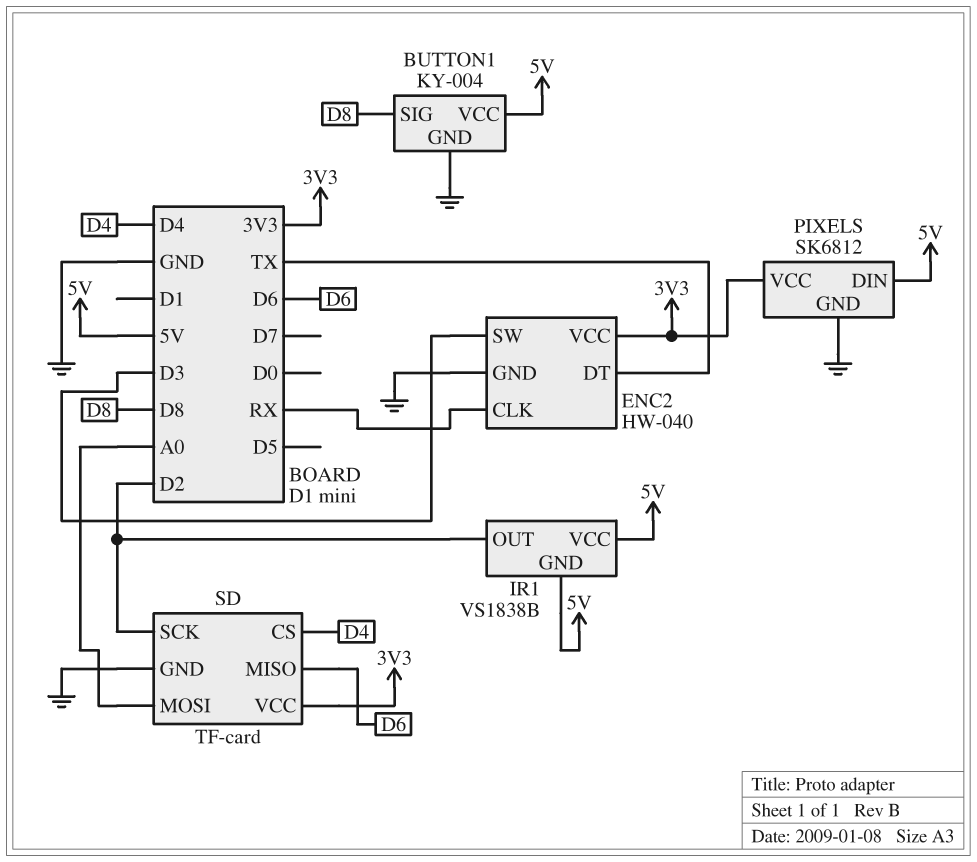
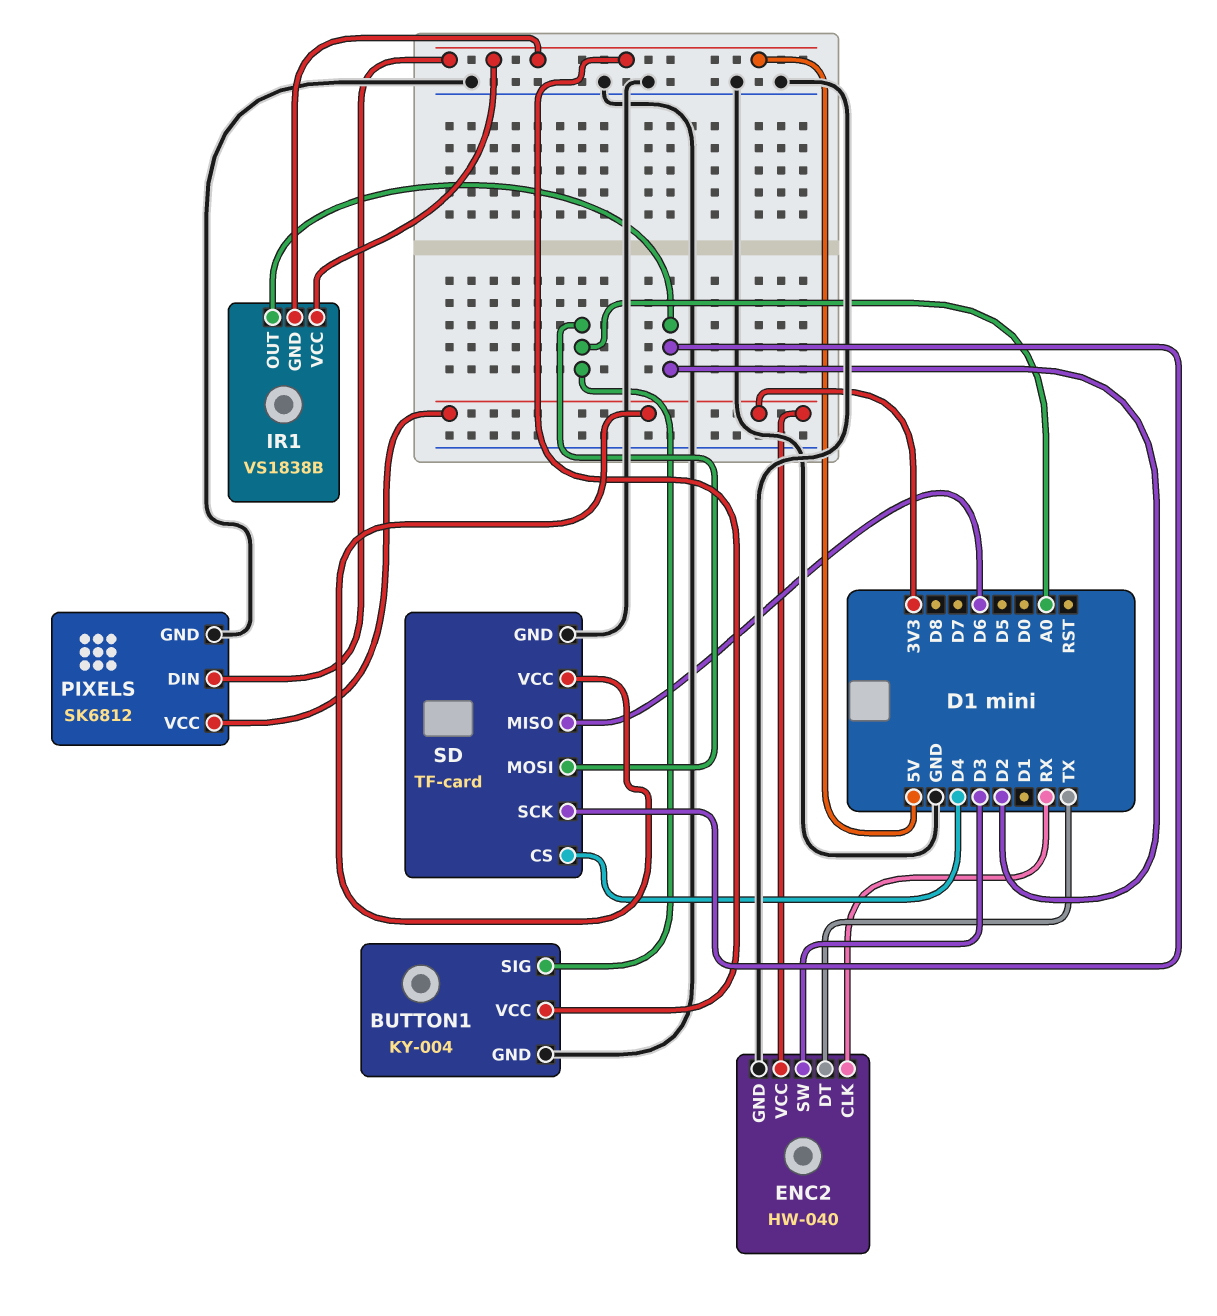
BUTTON1 pin SIG: D8 -> A0

